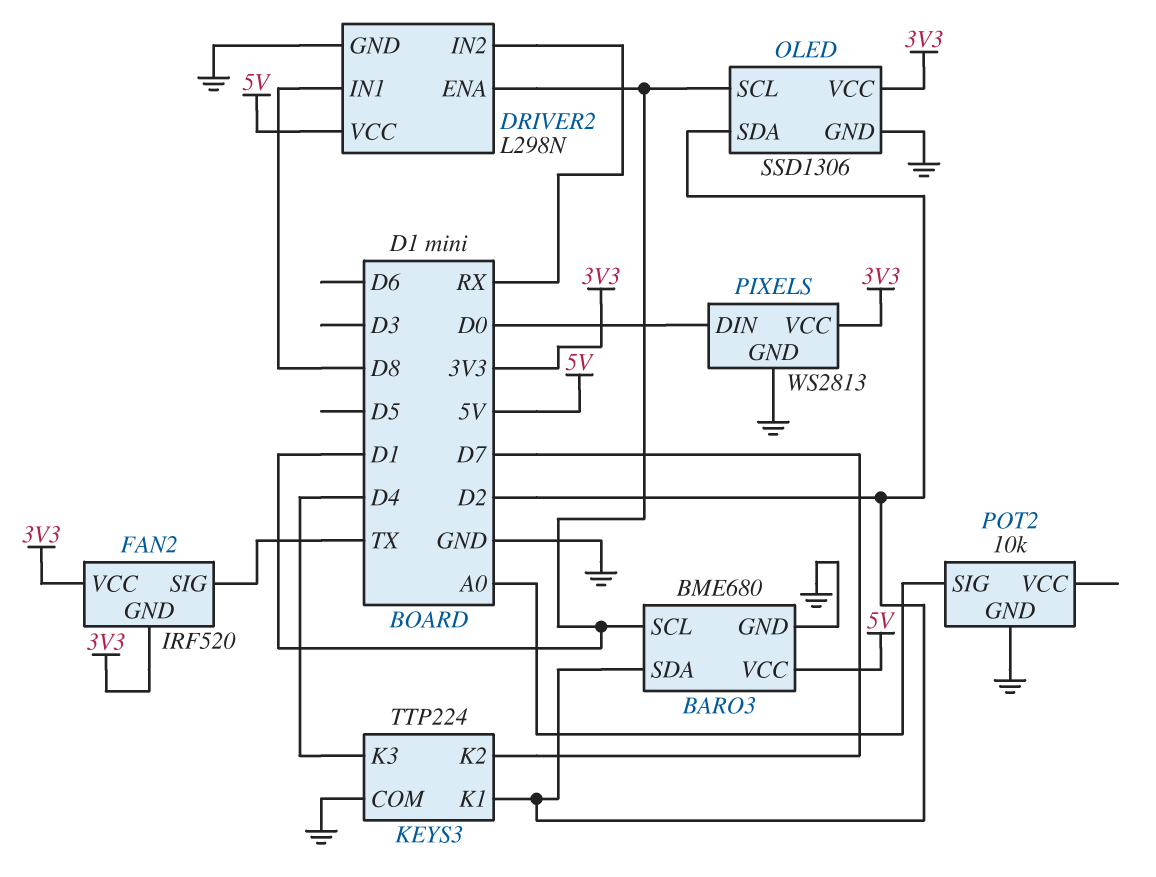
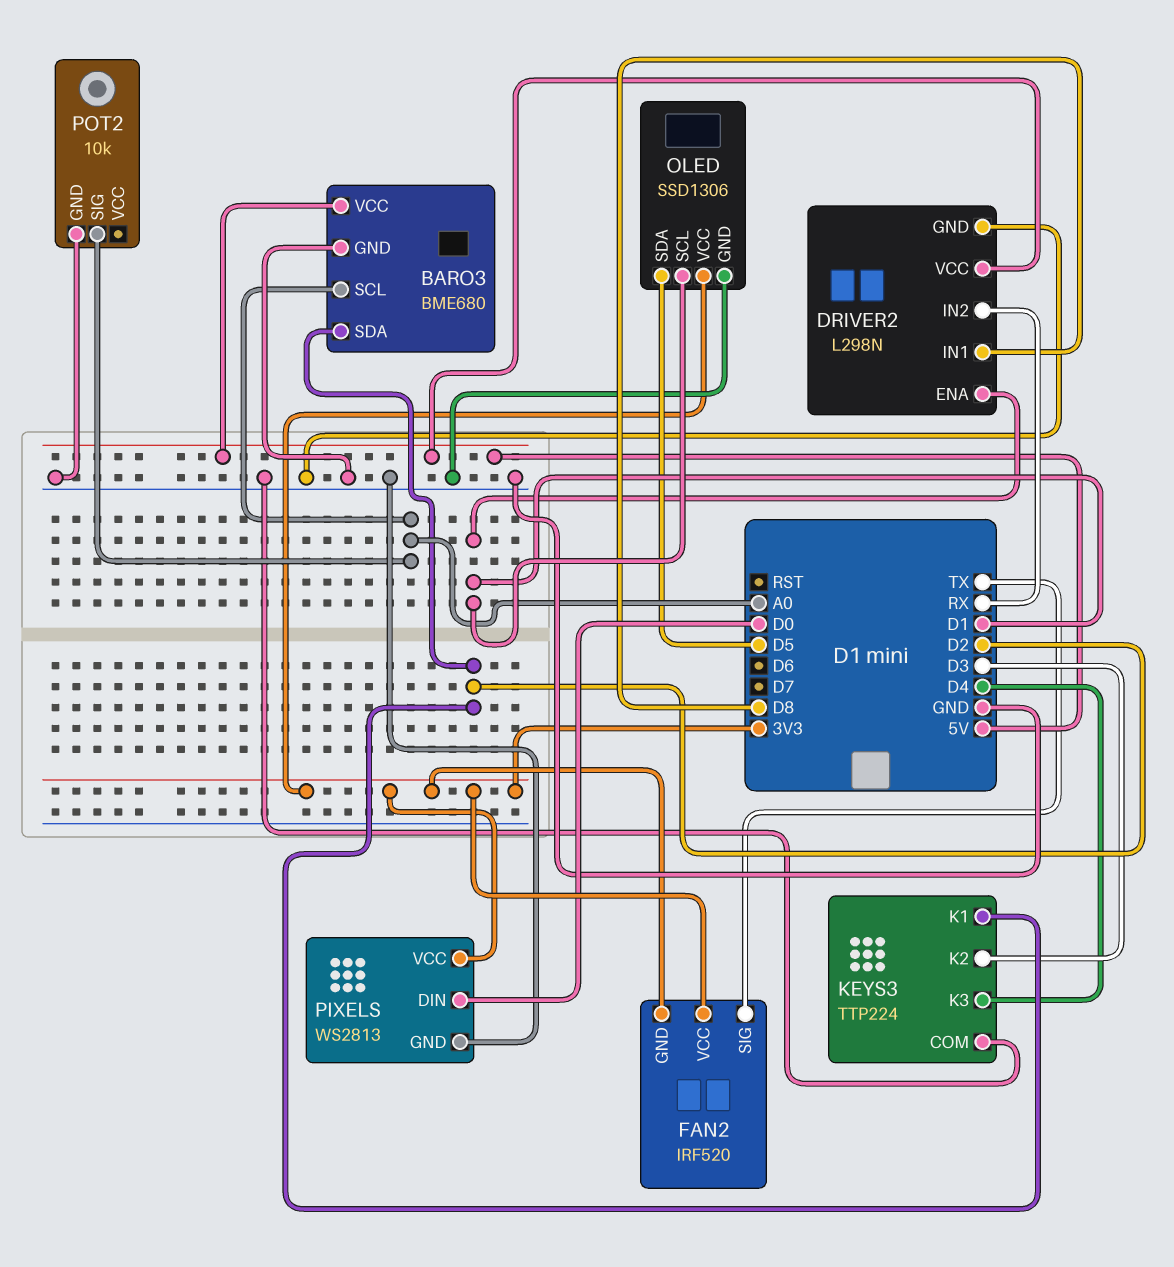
BARO3 pin SCL: D1 -> A0
KEYS3 pin K2: D7 -> D3
OLED pin SDA: D2 -> D5

